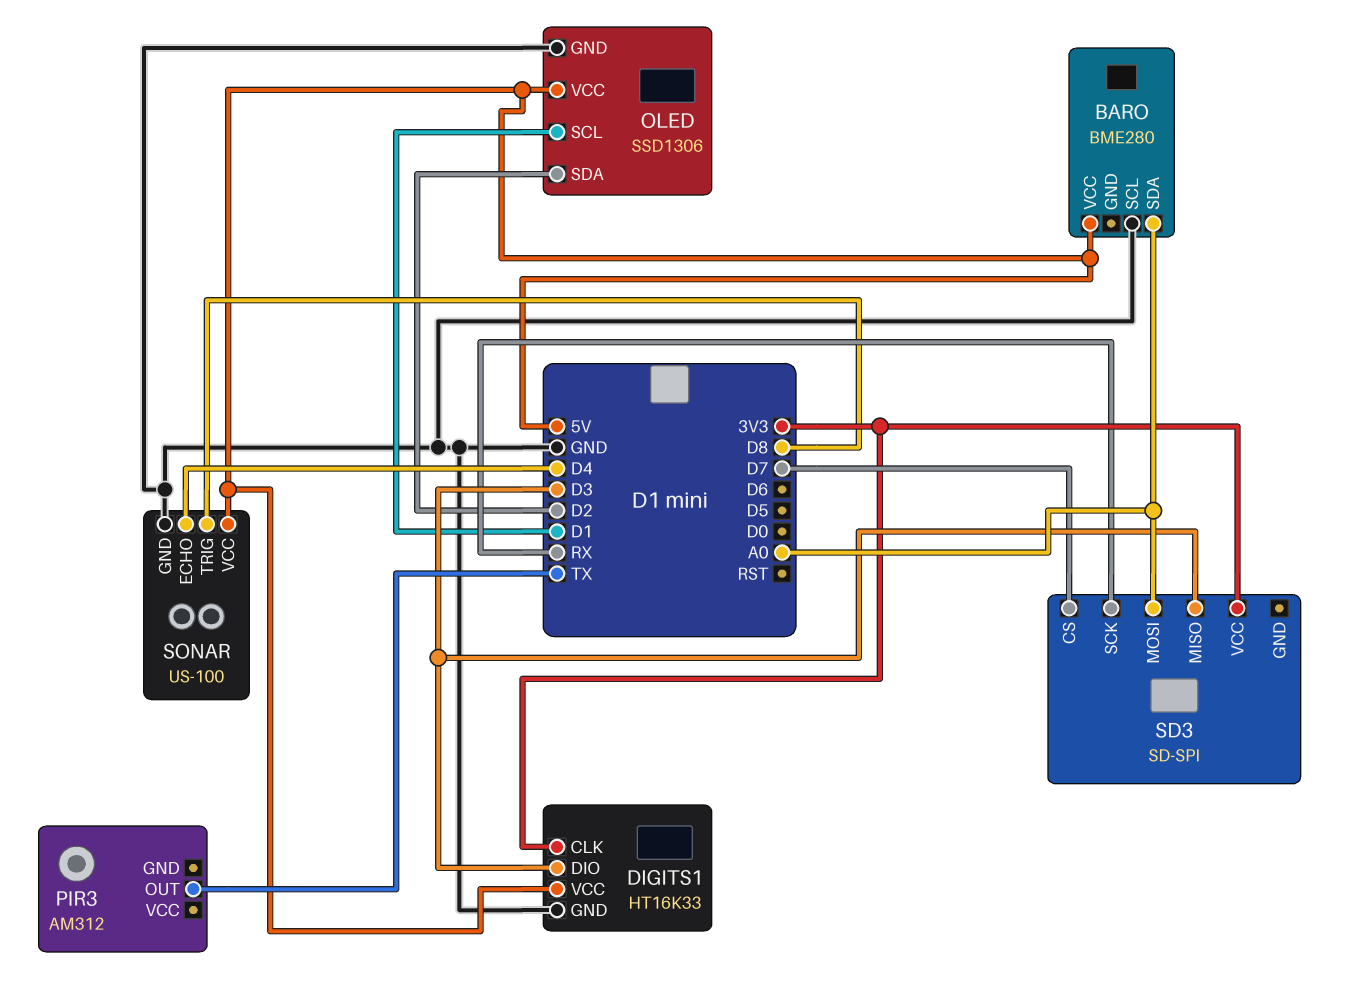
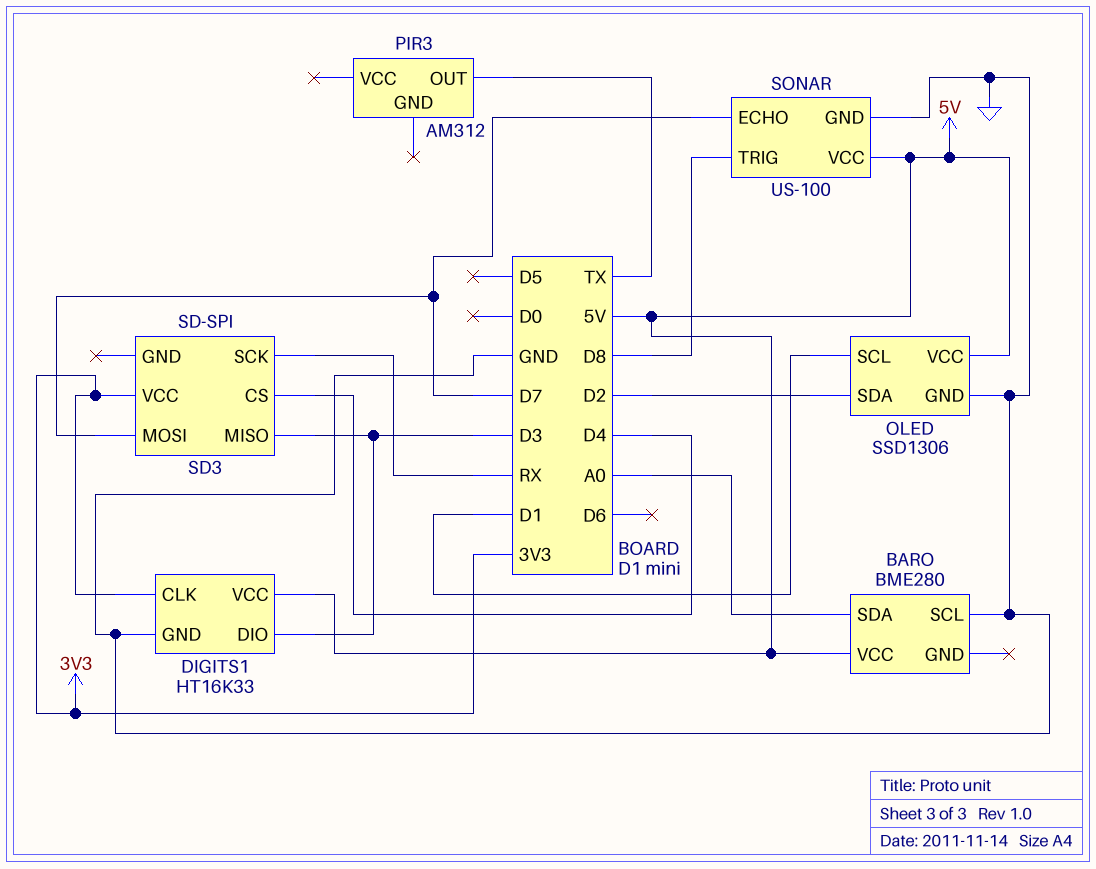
SD3 pin CS: D7 -> D4
SD3 pin MOSI: A0 -> D7
SONAR pin ECHO: D4 -> D7

